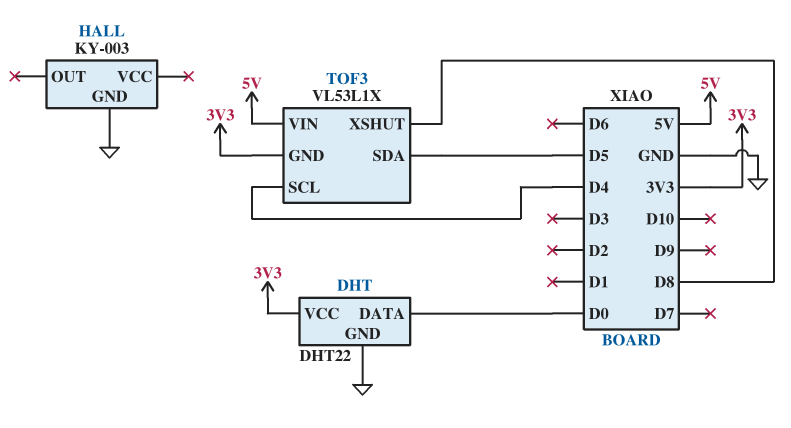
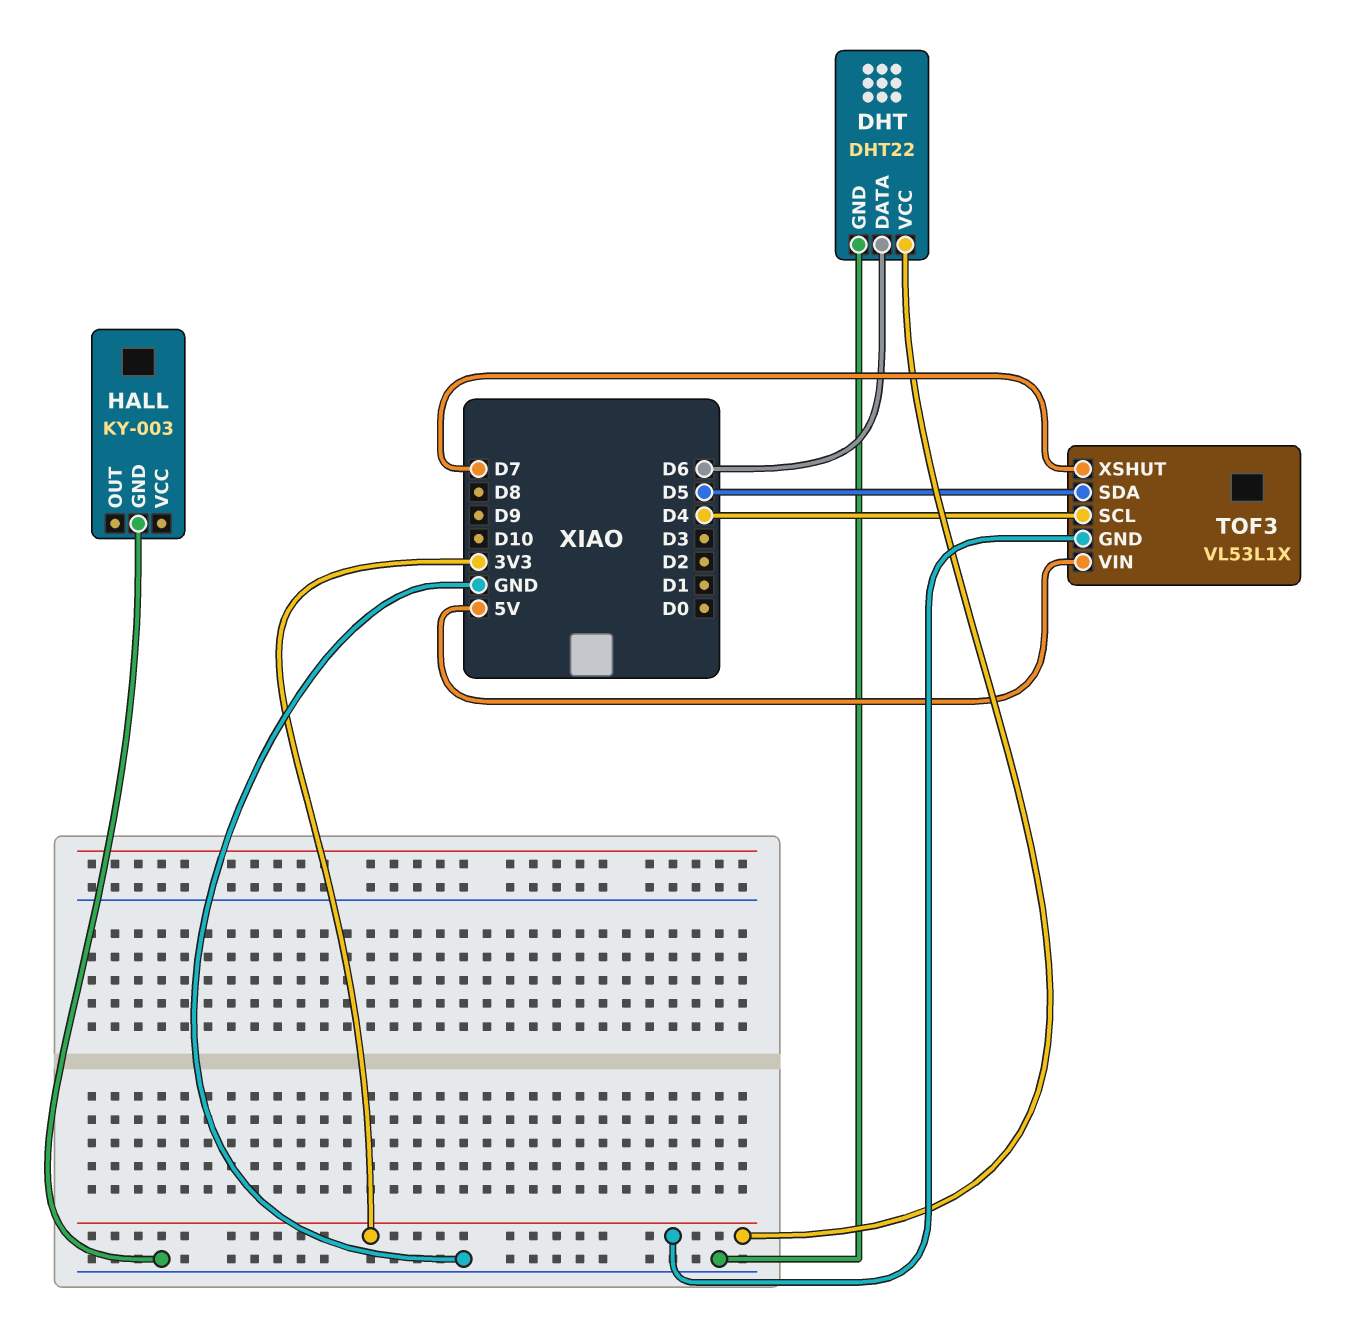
DHT pin DATA: D0 -> D6
TOF3 pin XSHUT: D8 -> D7

